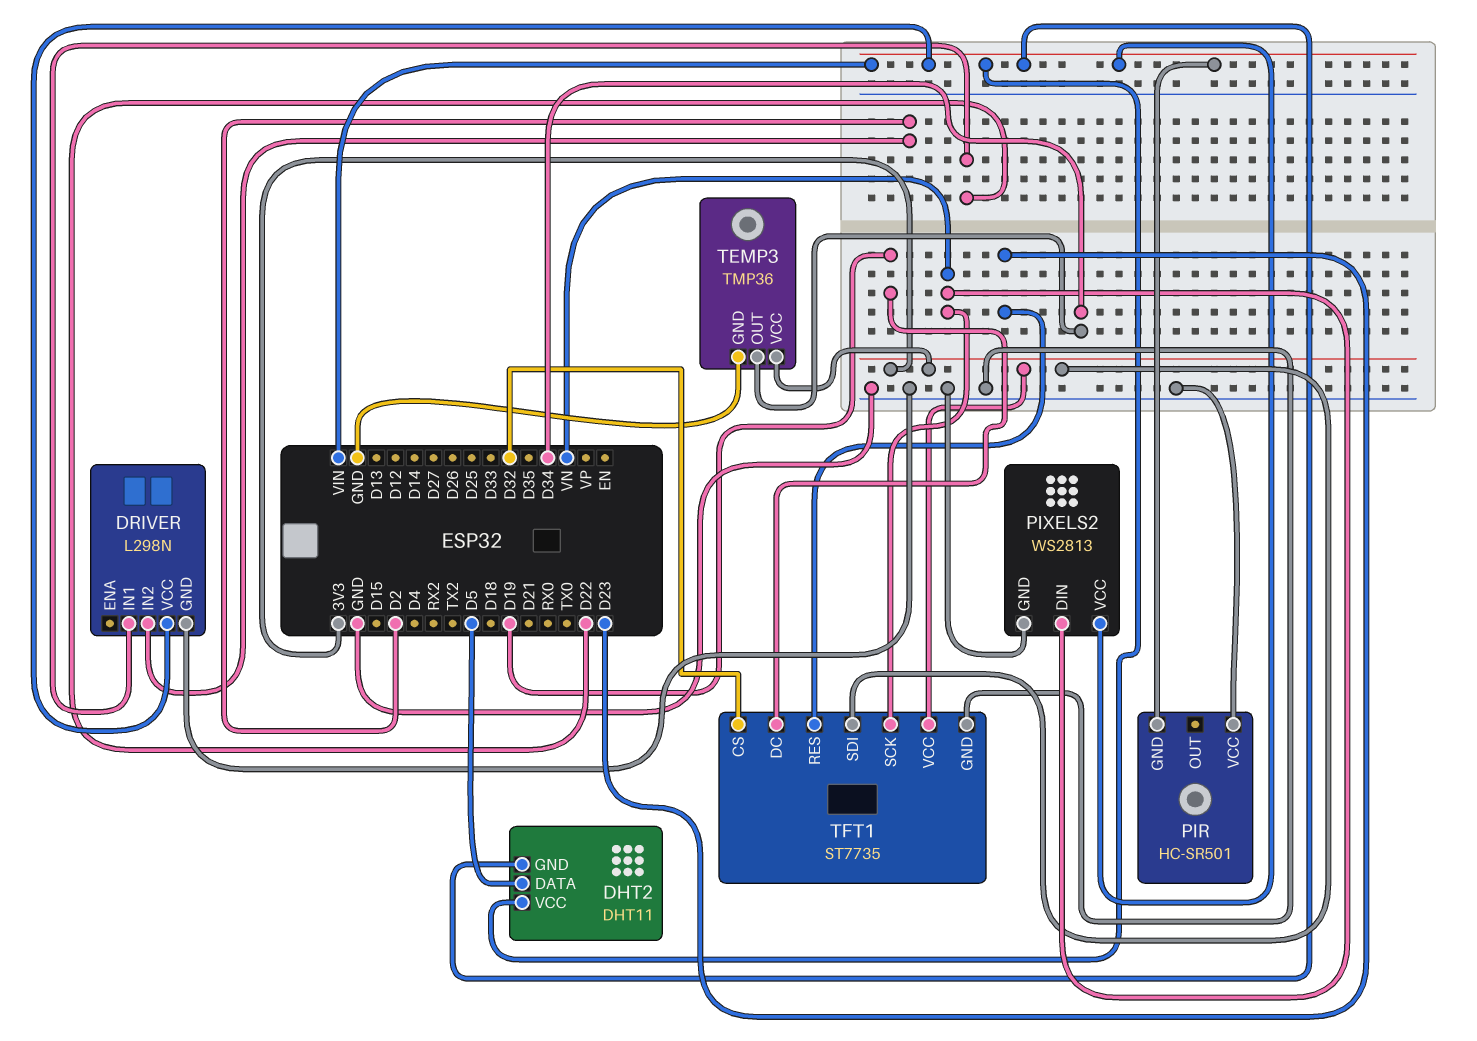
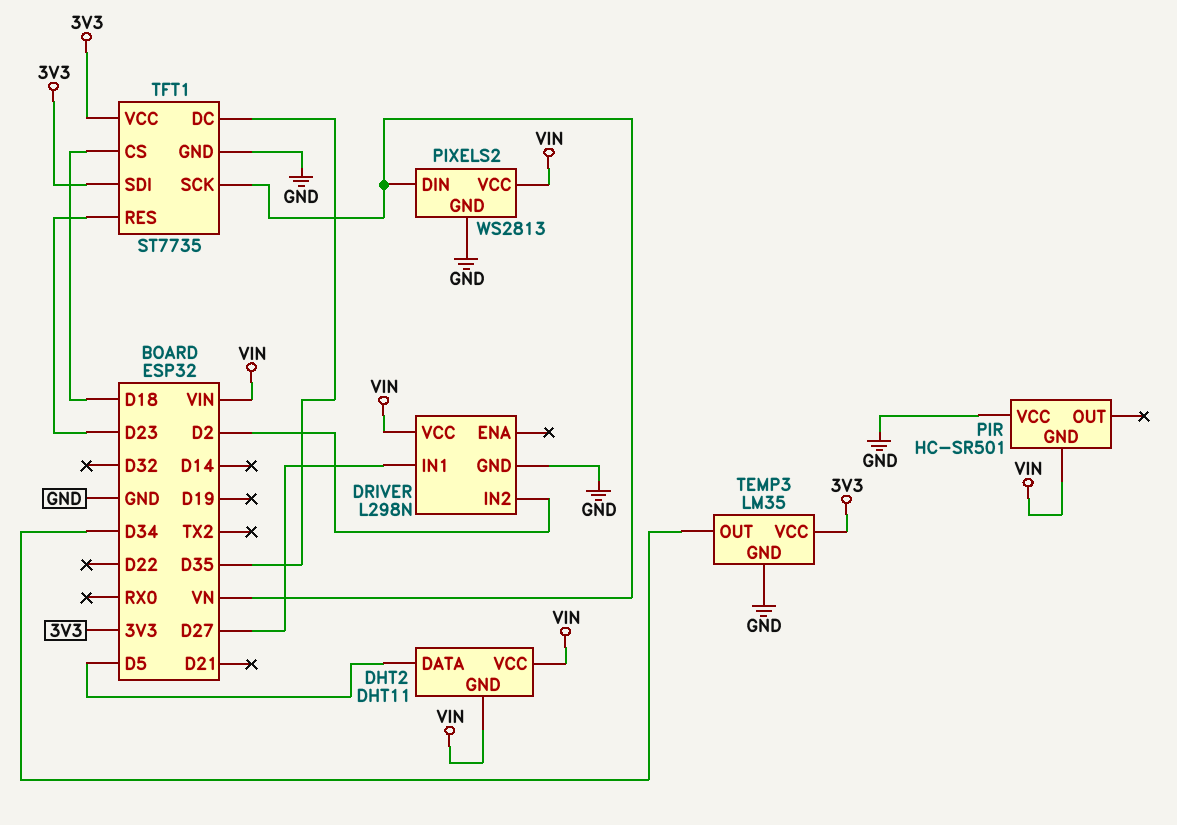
DRIVER pin IN1: D22 -> D27
TEMP3: TMP36 -> LM35
TFT1 pin CS: D32 -> D18
TFT1 pin DC: D19 -> D35

